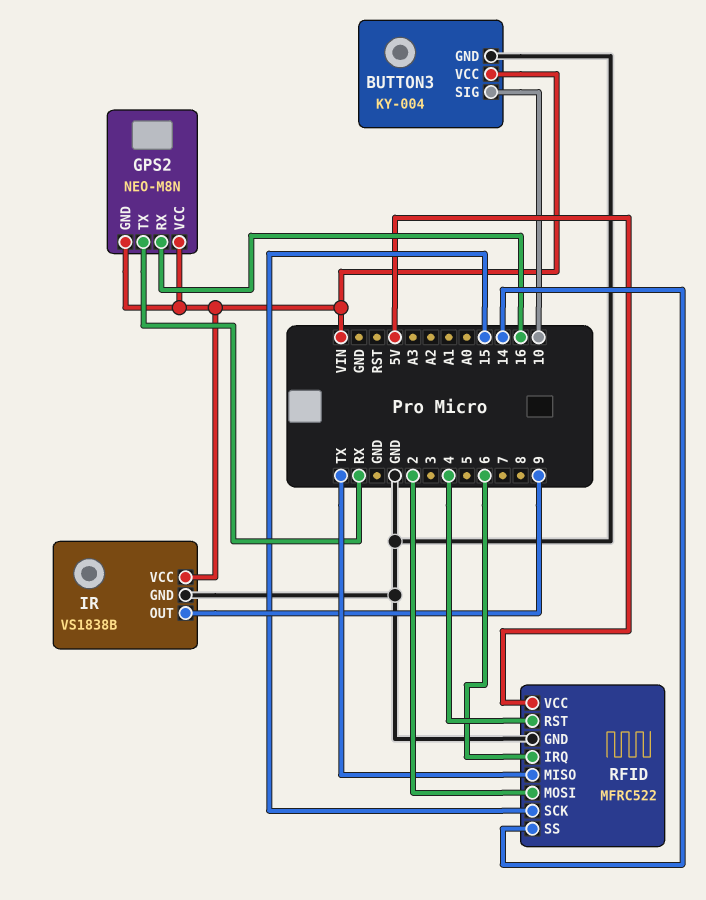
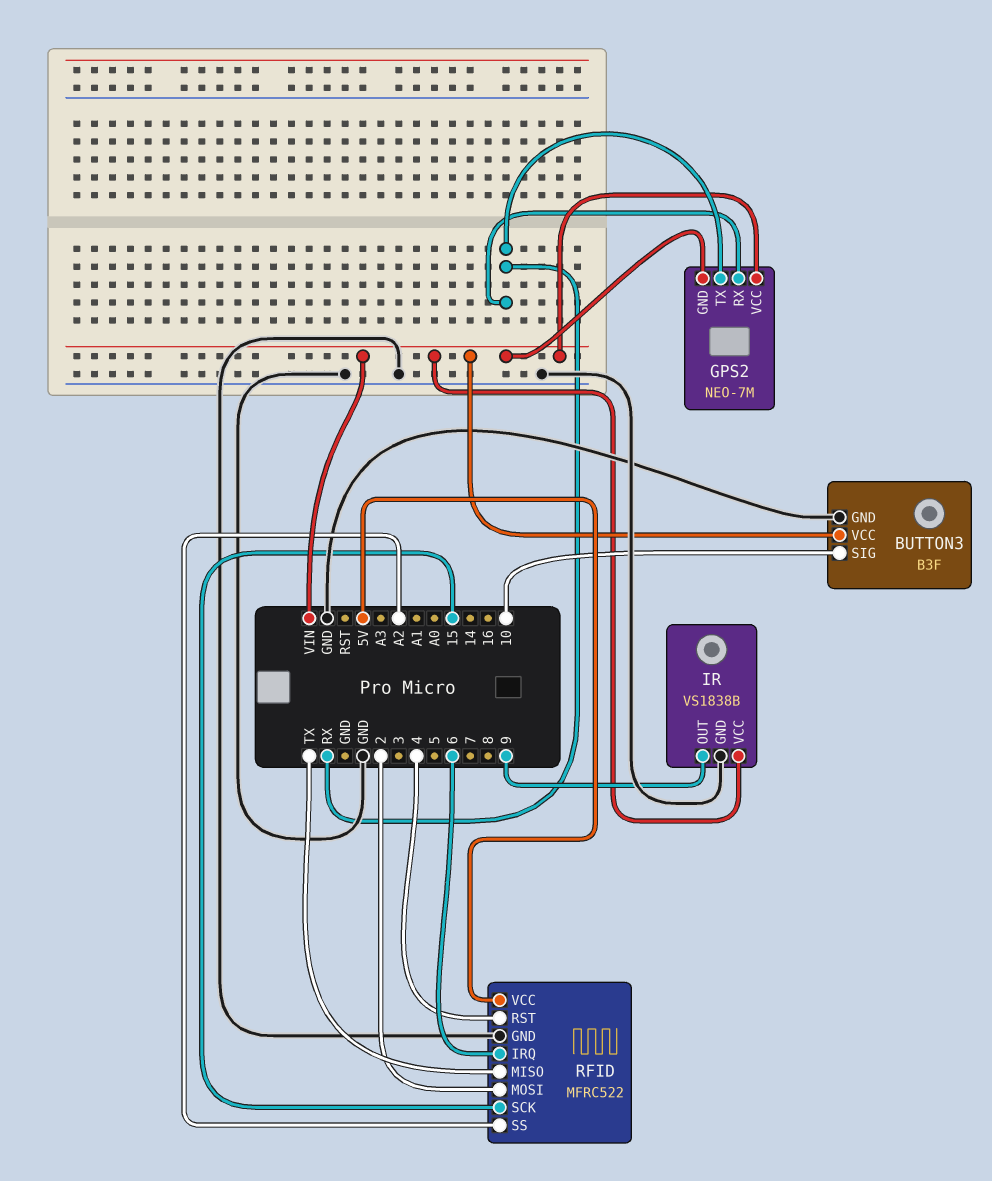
BUTTON3: KY-004 -> B3F
GPS2: NEO-M8N -> NEO-7M
GPS2 pin RX: 16 -> RX
RFID pin SS: 14 -> A2

